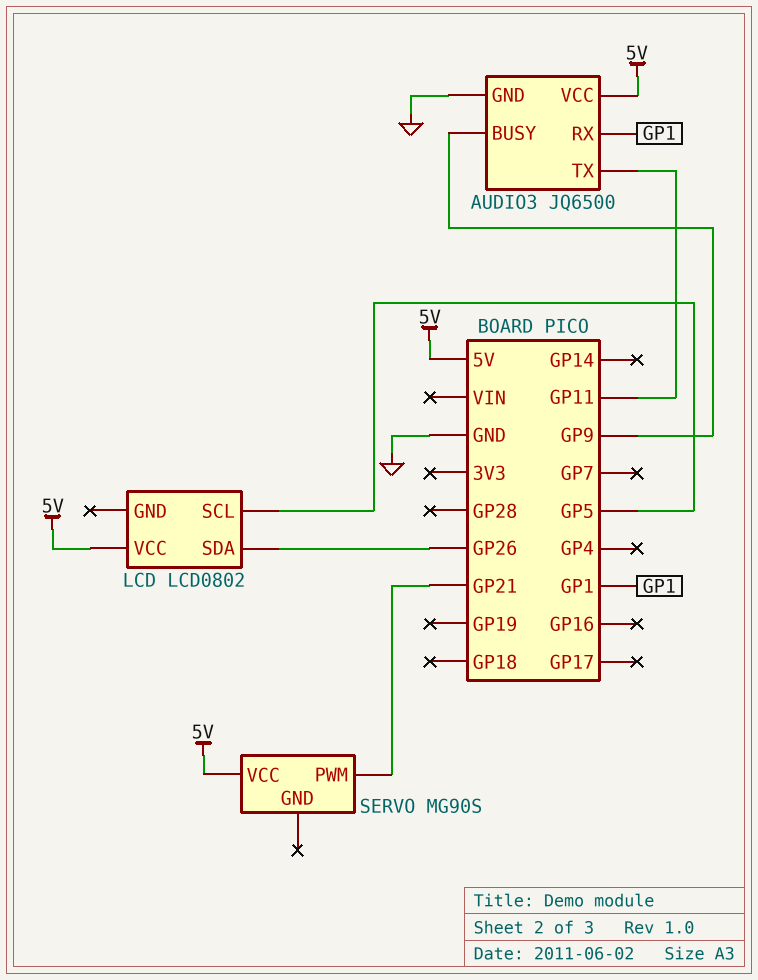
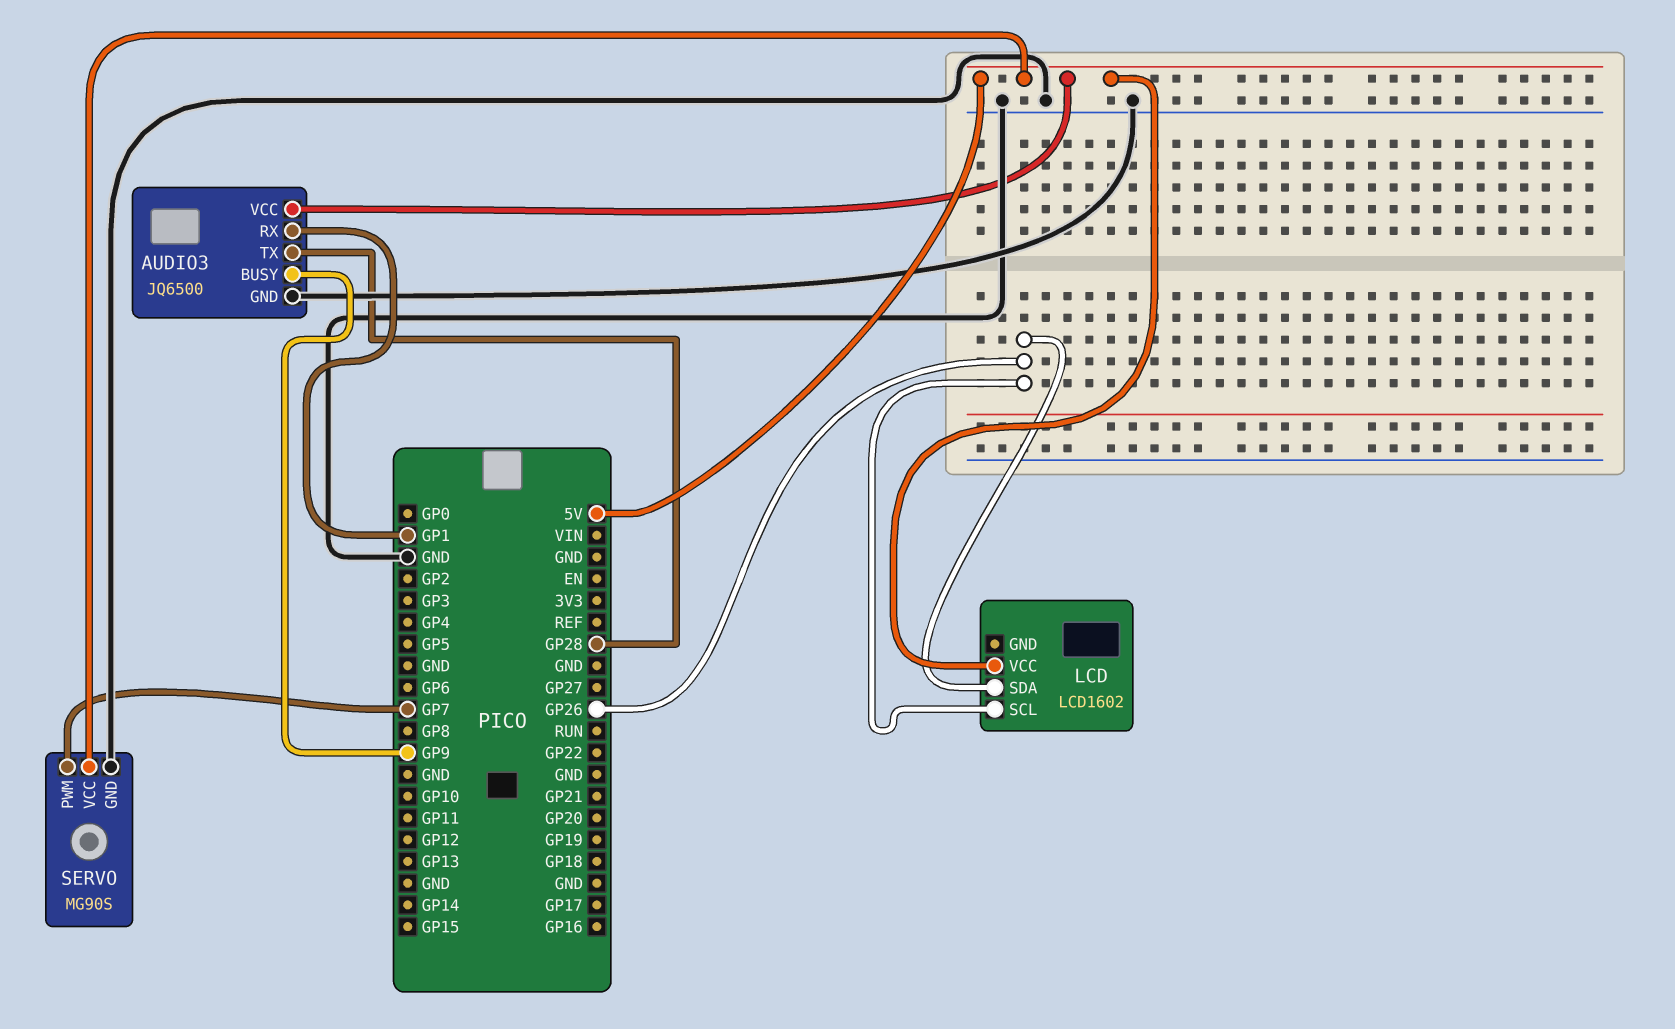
AUDIO3 pin TX: GP11 -> GP28
LCD: LCD0802 -> LCD1602
LCD pin SCL: GP5 -> GP26
SERVO pin GND: none -> GND
SERVO pin PWM: GP21 -> GP7

